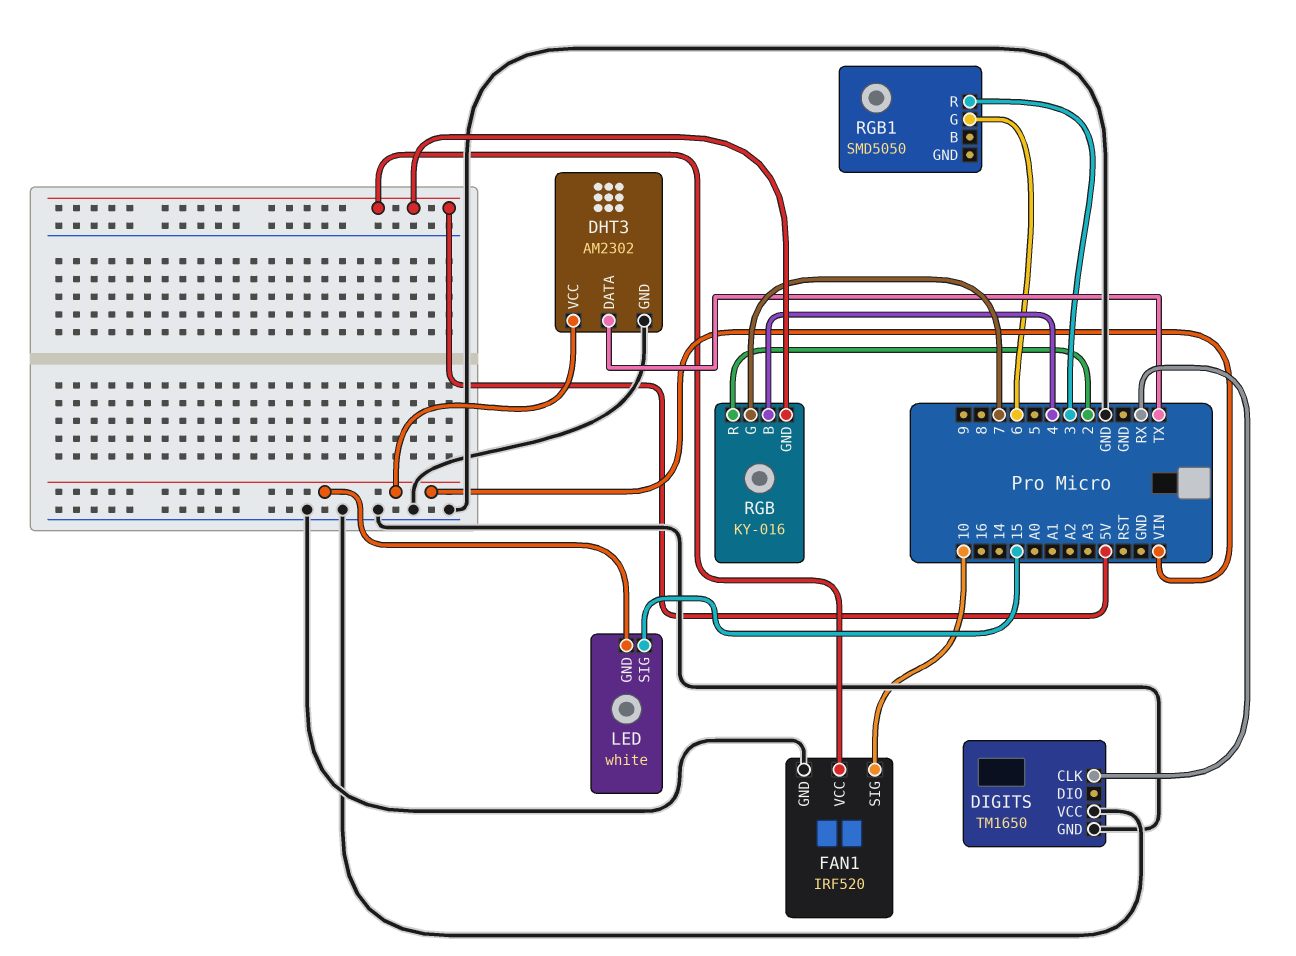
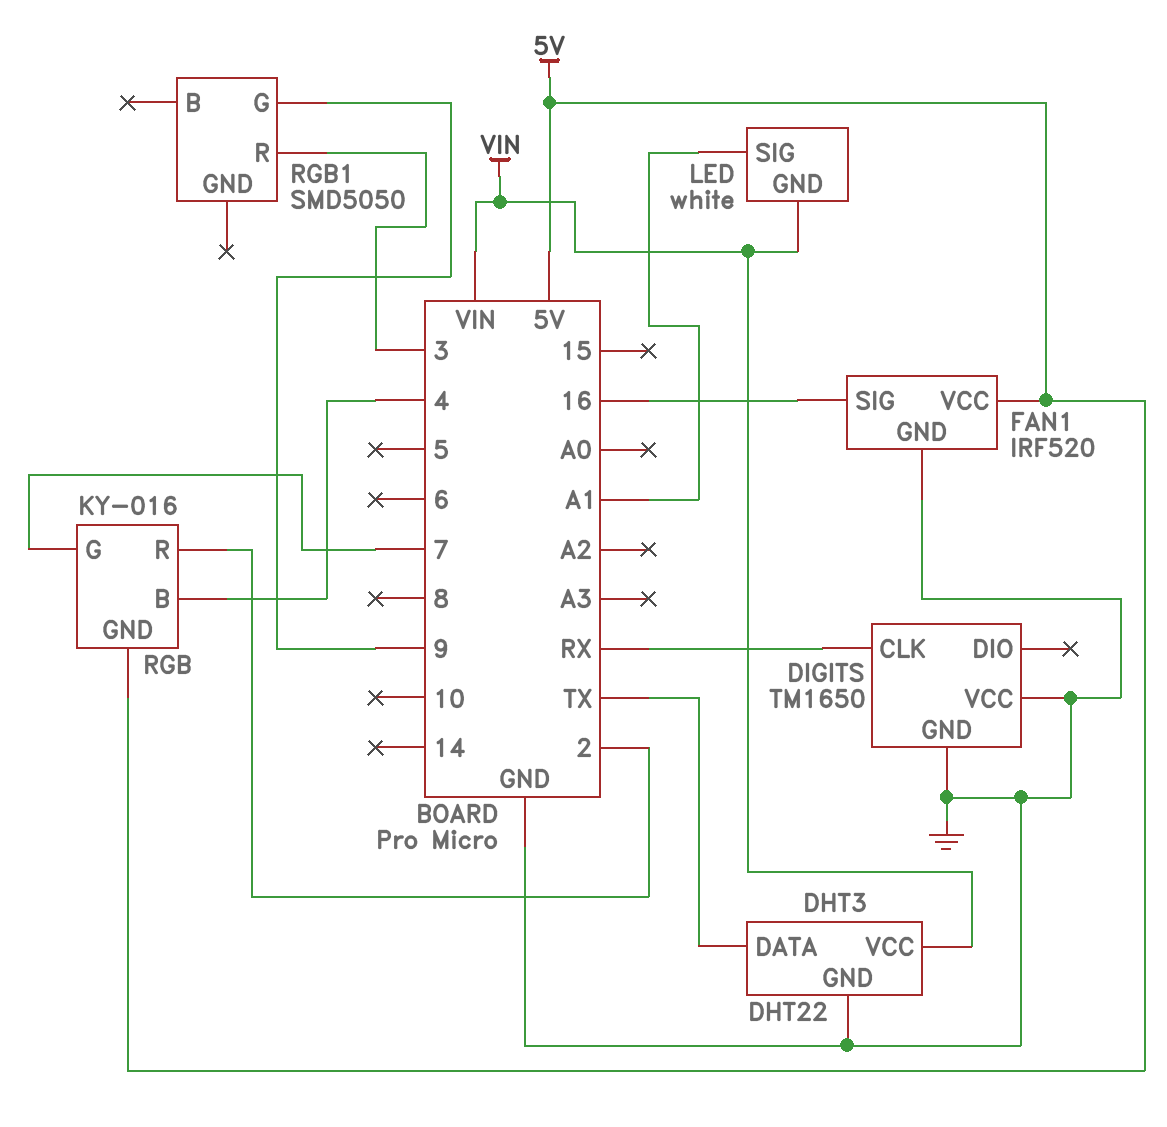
DHT3: AM2302 -> DHT22
FAN1 pin SIG: 10 -> 16
LED pin SIG: 15 -> A1
RGB1 pin G: 6 -> 9

